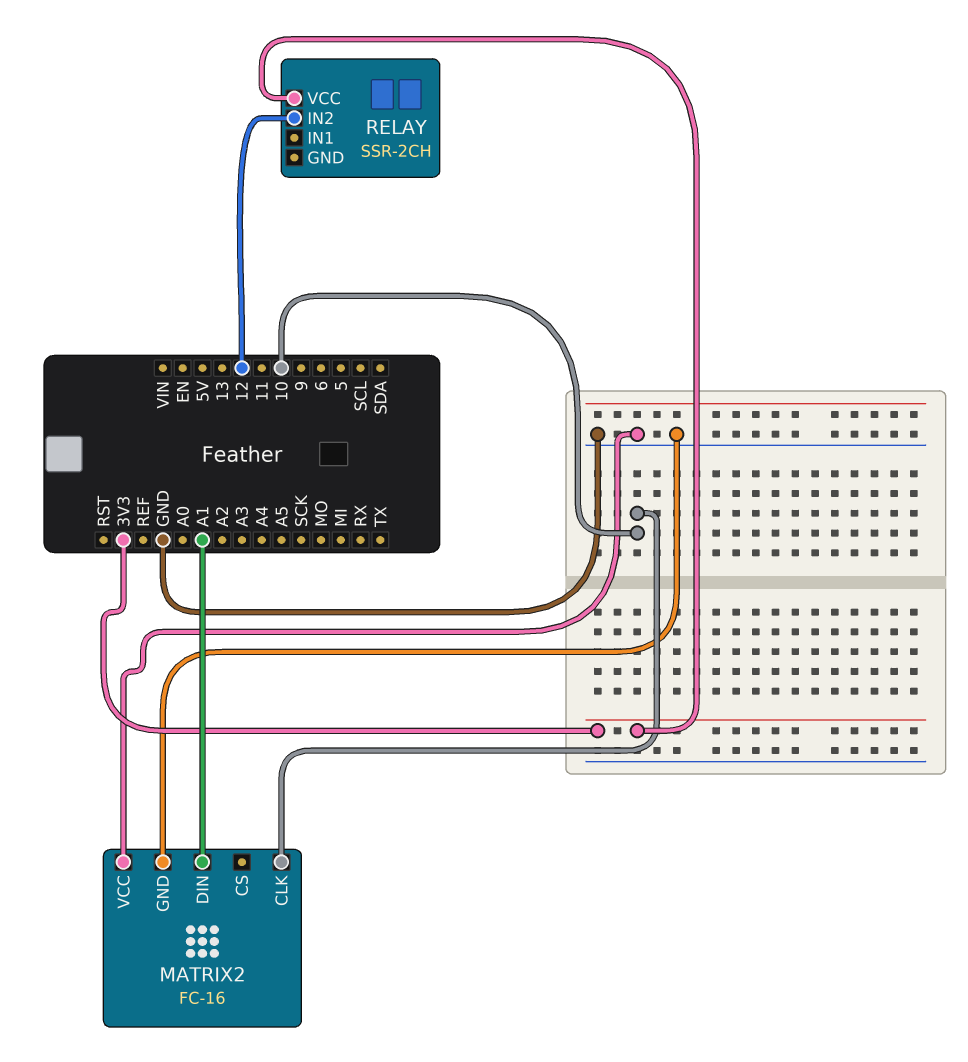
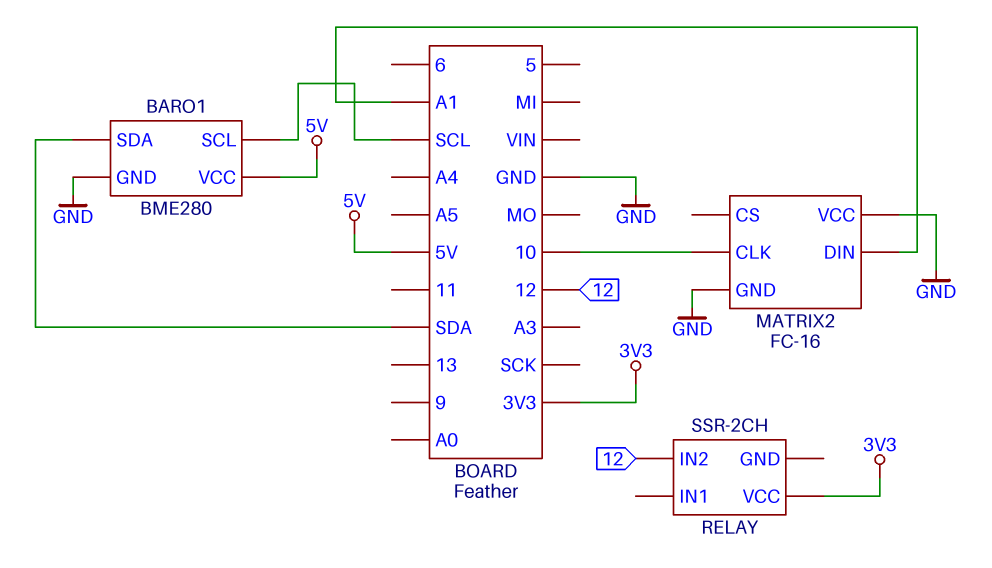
BARO1: none -> BME280
BARO1 pin GND: none -> GND
BARO1 pin SCL: none -> SCL
BARO1 pin SDA: none -> SDA
BARO1 pin VCC: none -> 5V

